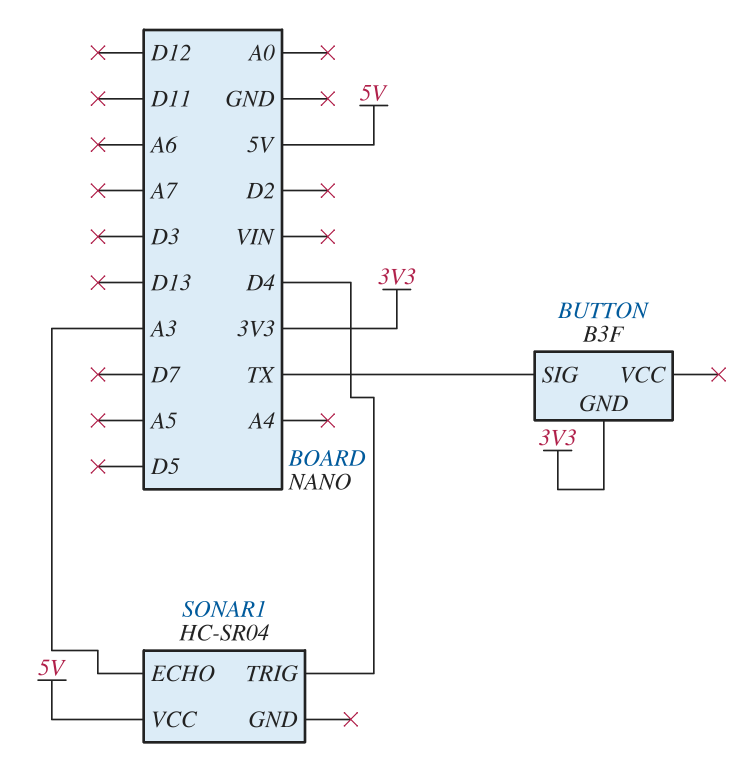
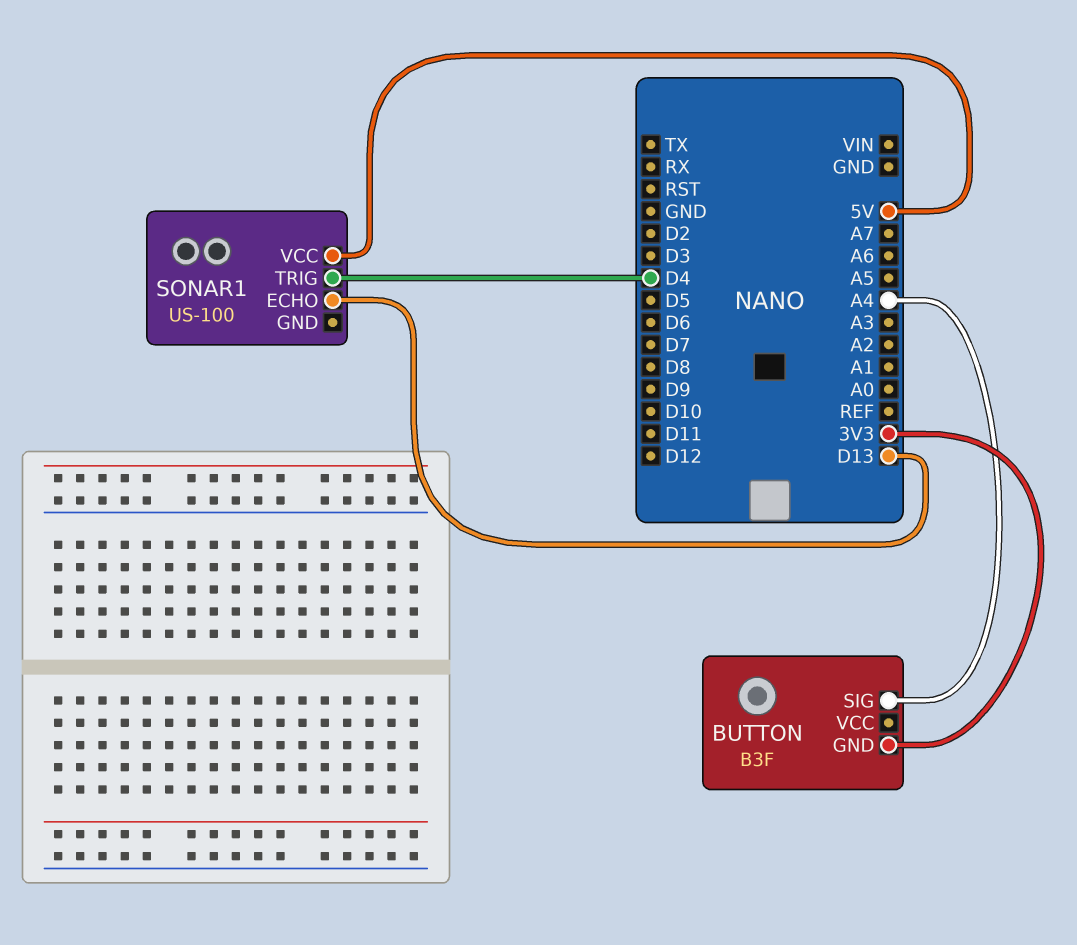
BUTTON pin SIG: TX -> A4
SONAR1: HC-SR04 -> US-100
SONAR1 pin ECHO: A3 -> D13

